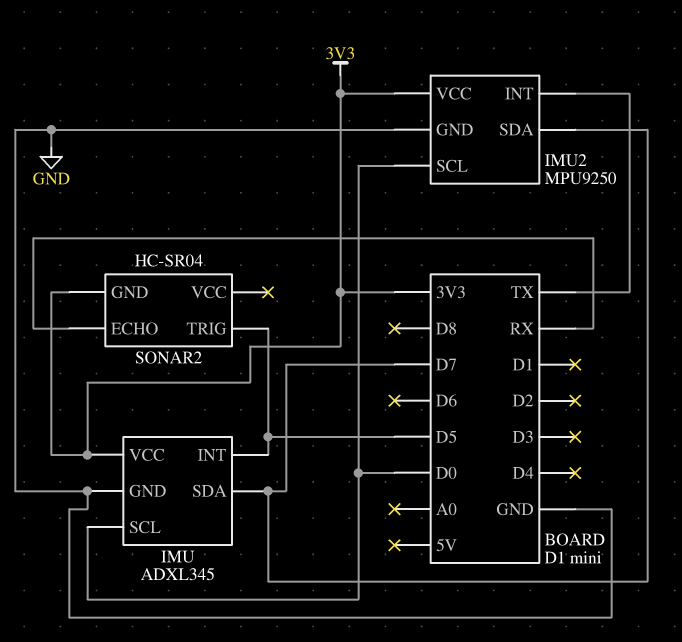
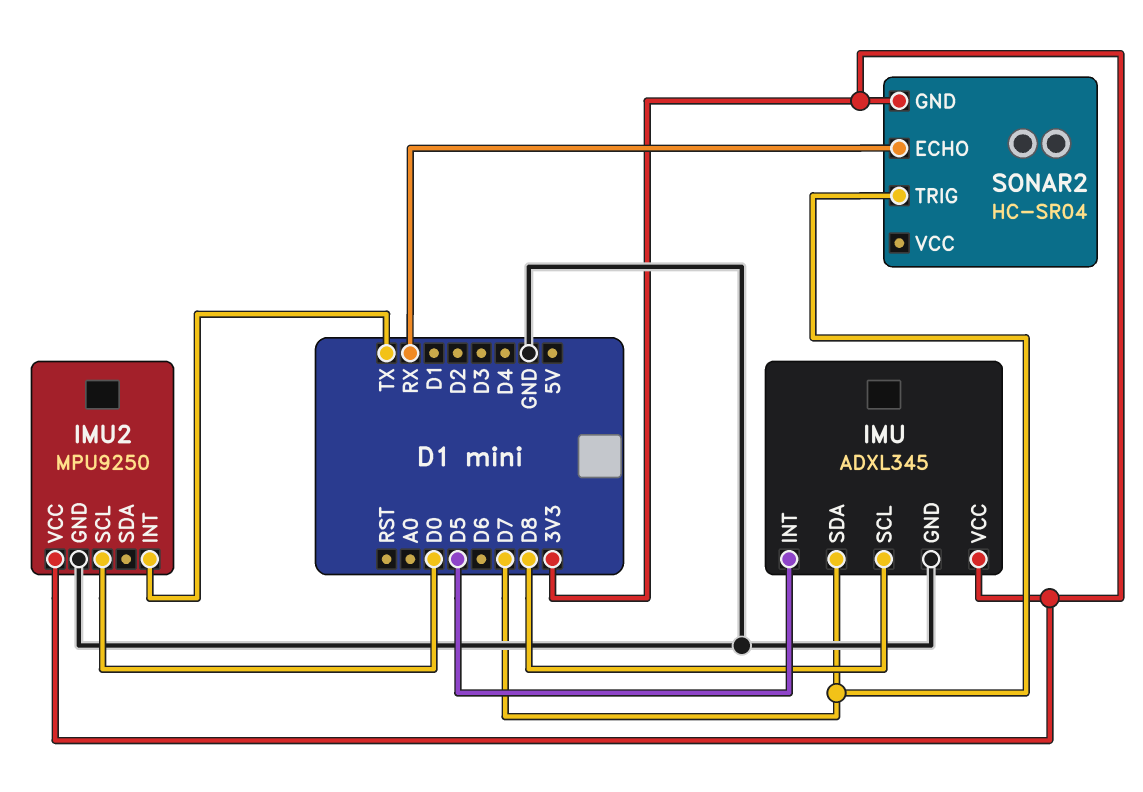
IMU pin SCL: D0 -> D8
IMU2 pin SDA: D7 -> none
SONAR2 pin TRIG: D5 -> D7

